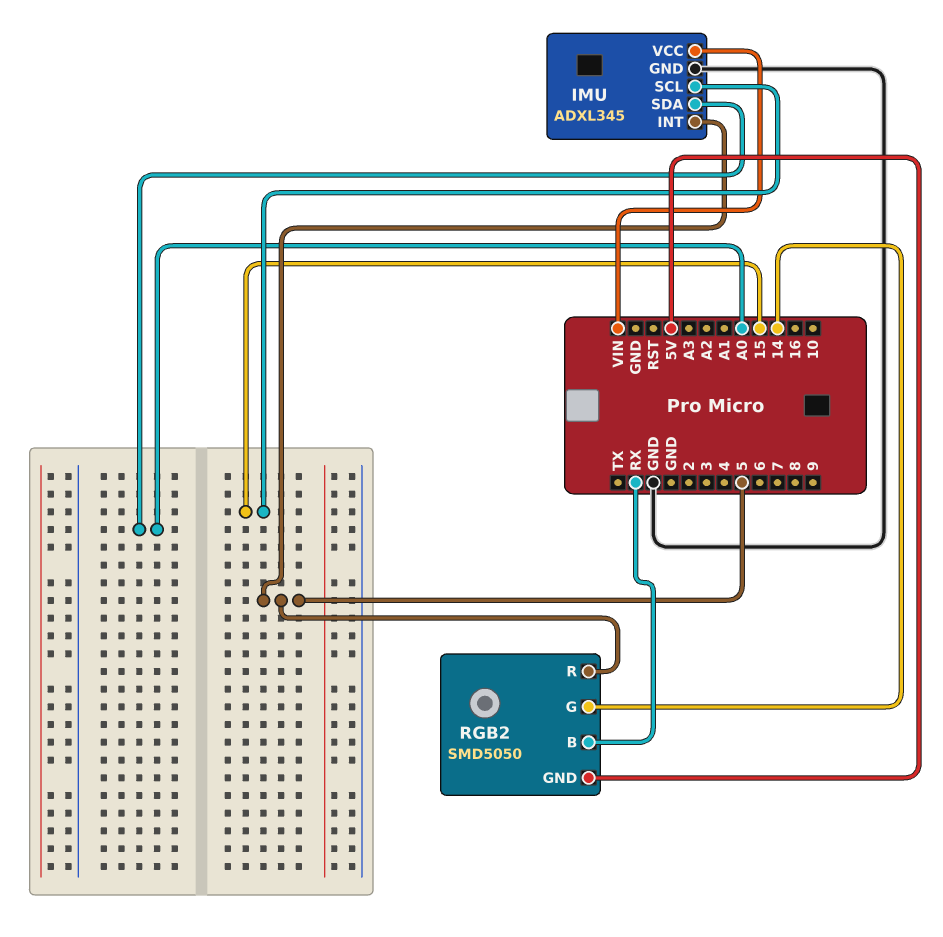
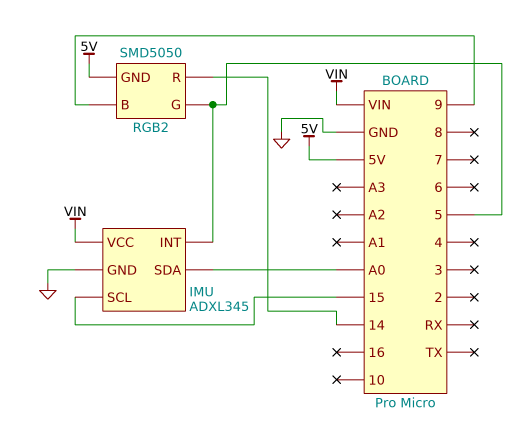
RGB2 pin B: RX -> 9
RGB2 pin G: 14 -> 5
RGB2 pin R: 5 -> 14

